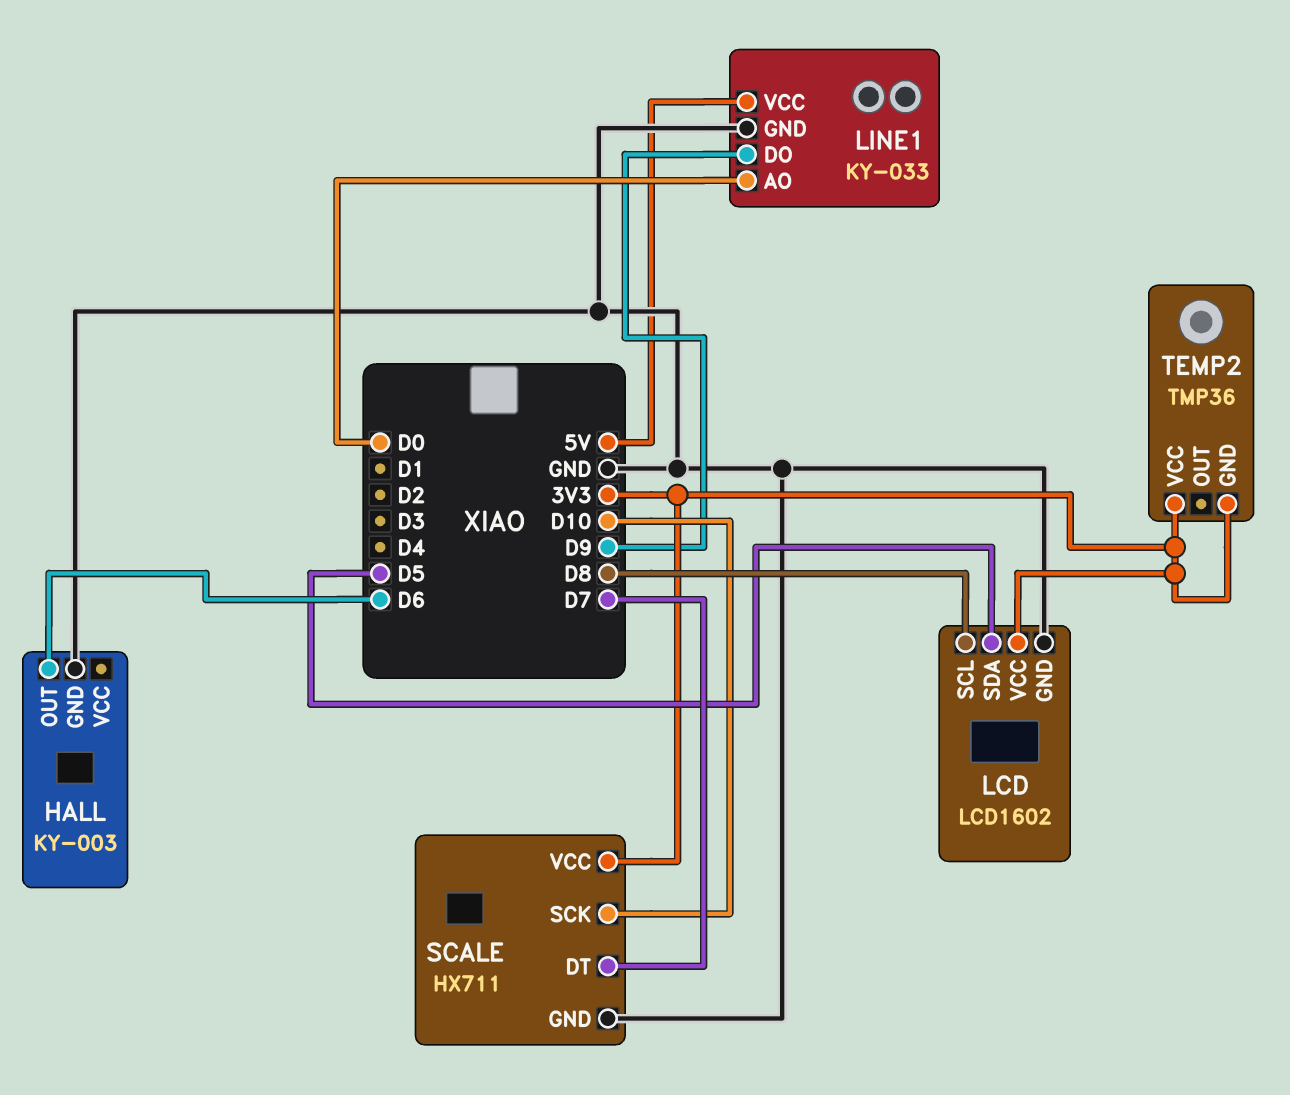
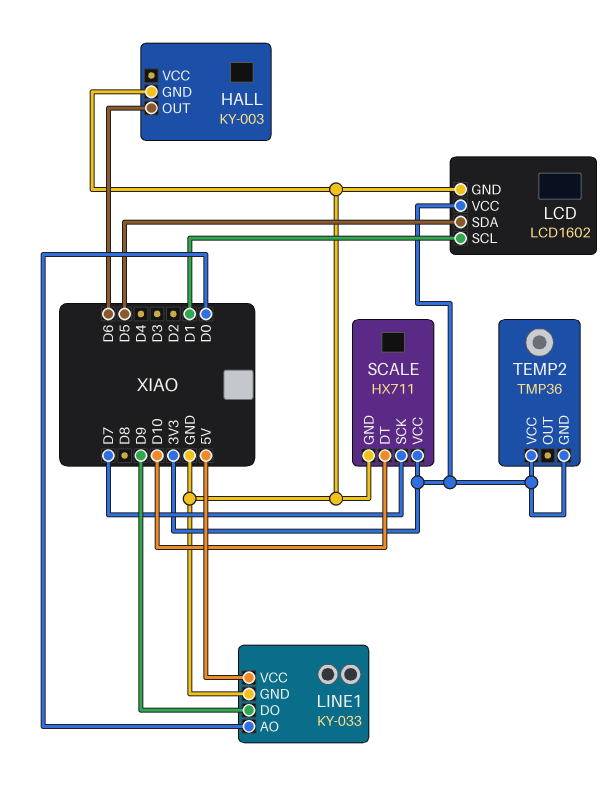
LCD pin SCL: D8 -> D1
SCALE pin DT: D7 -> D10
SCALE pin SCK: D10 -> D7

